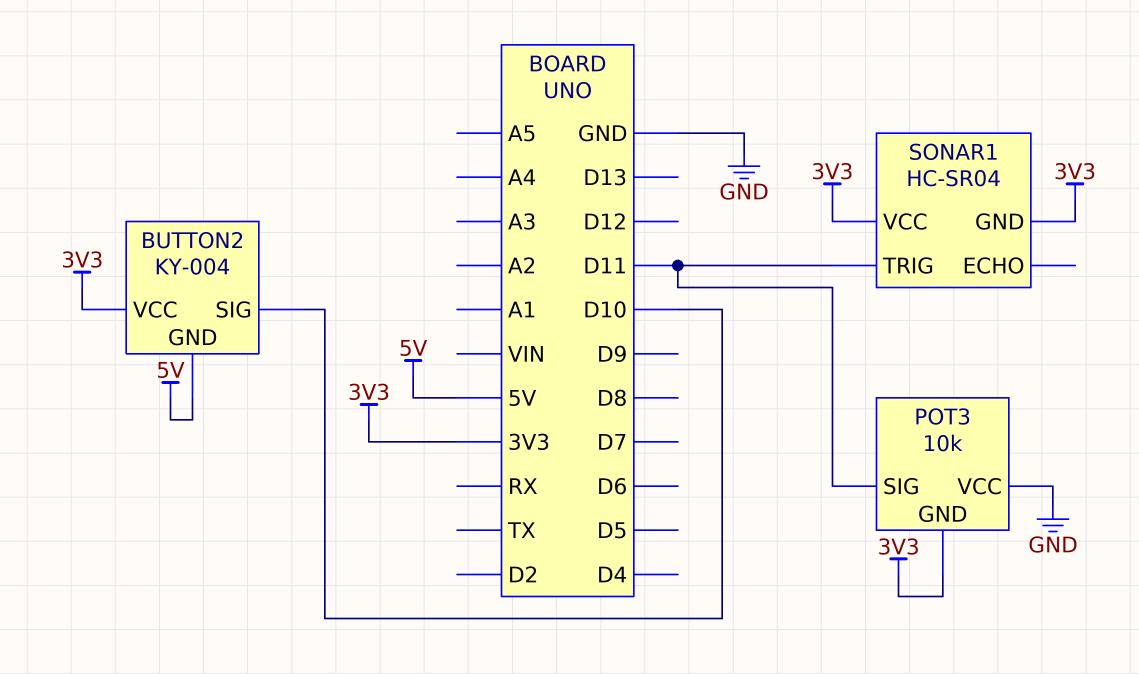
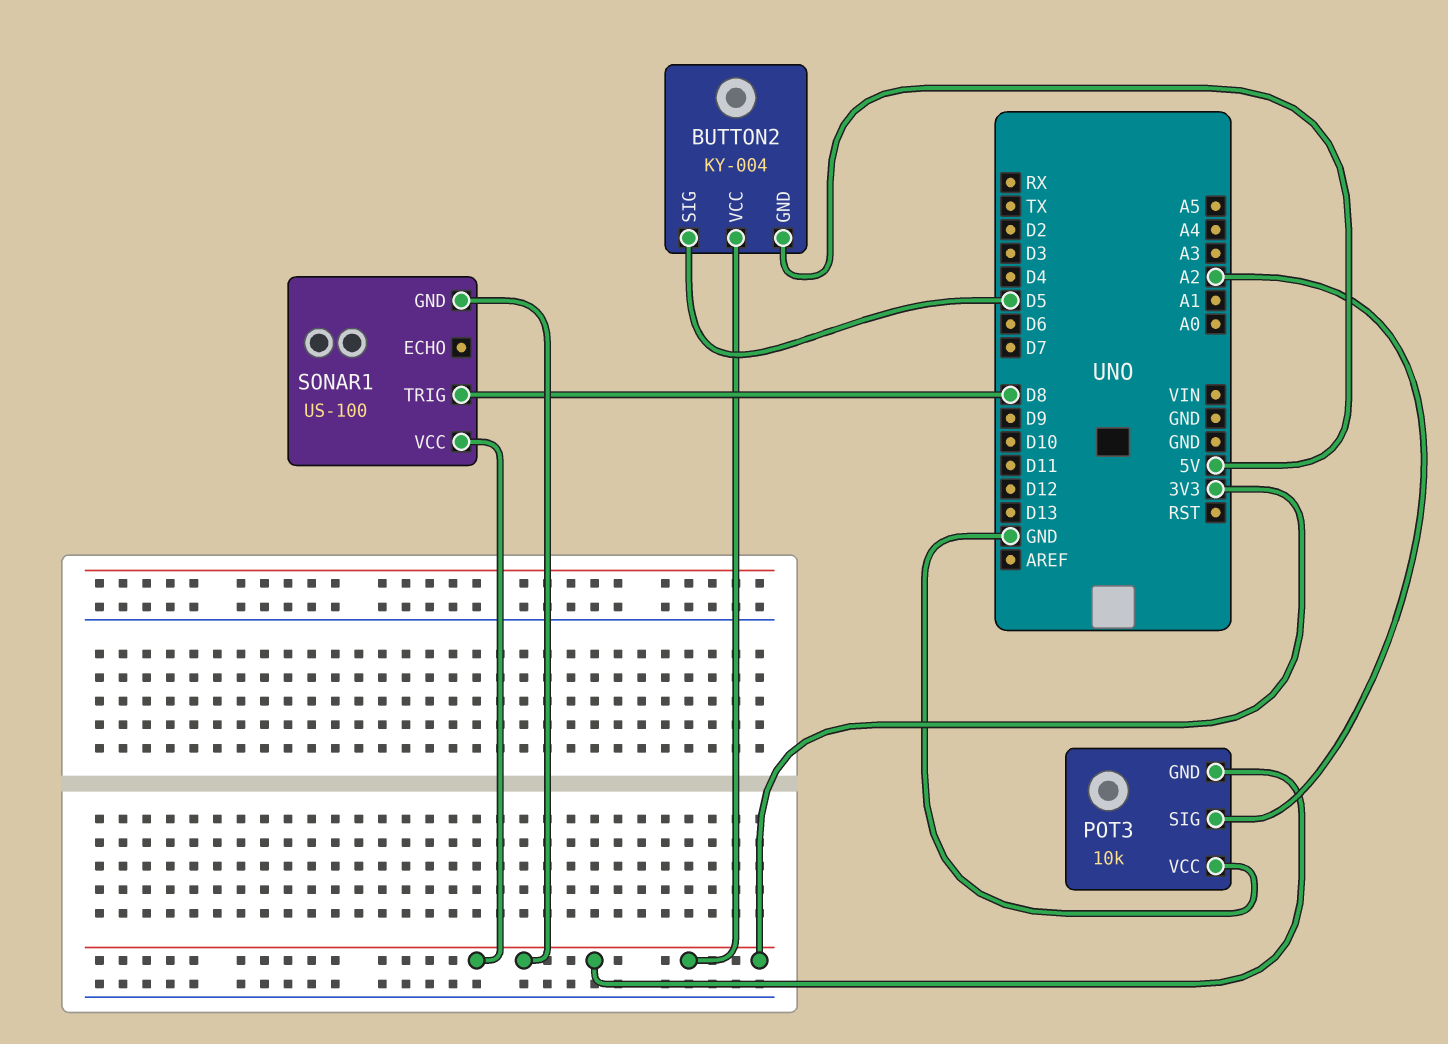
BUTTON2 pin SIG: D10 -> D5
POT3 pin SIG: D11 -> A2
SONAR1: HC-SR04 -> US-100
SONAR1 pin TRIG: D11 -> D8

